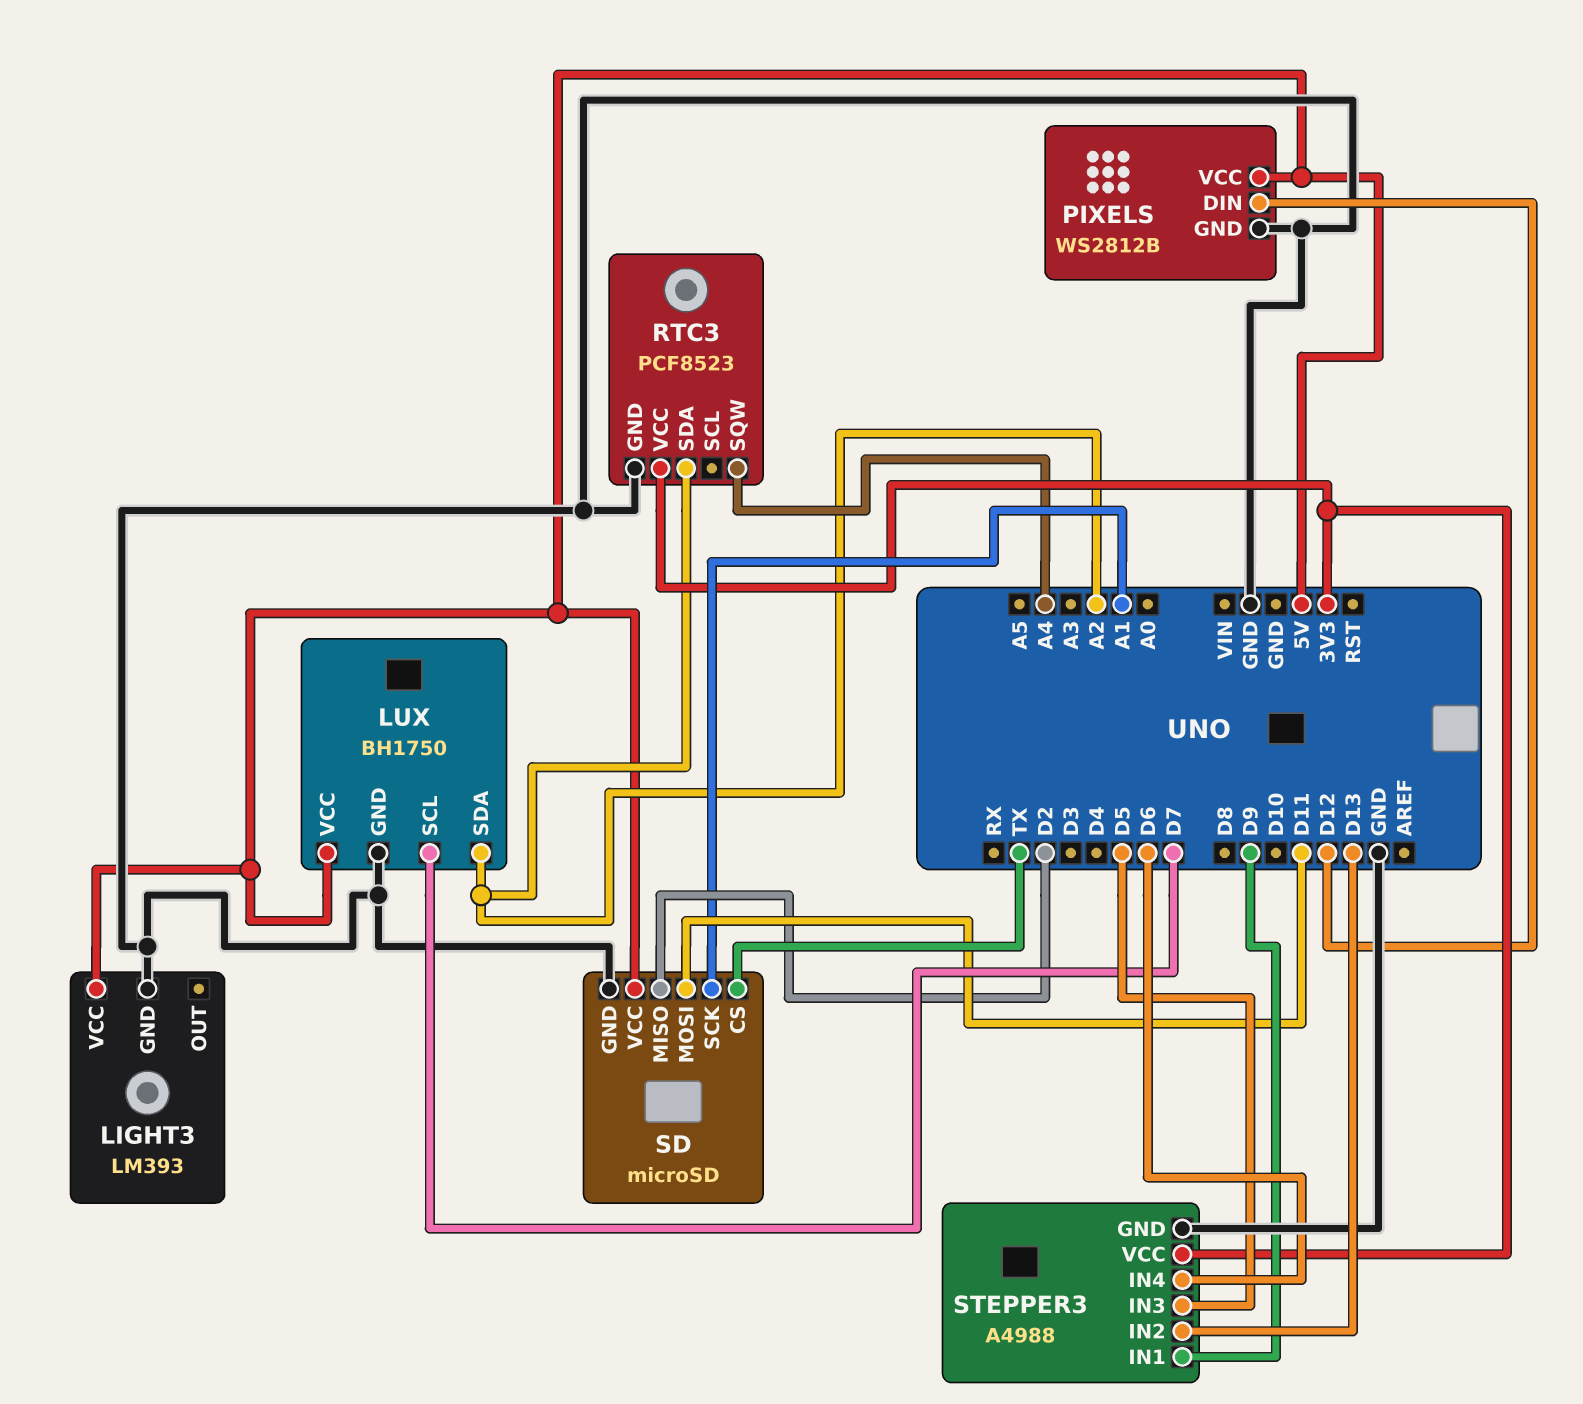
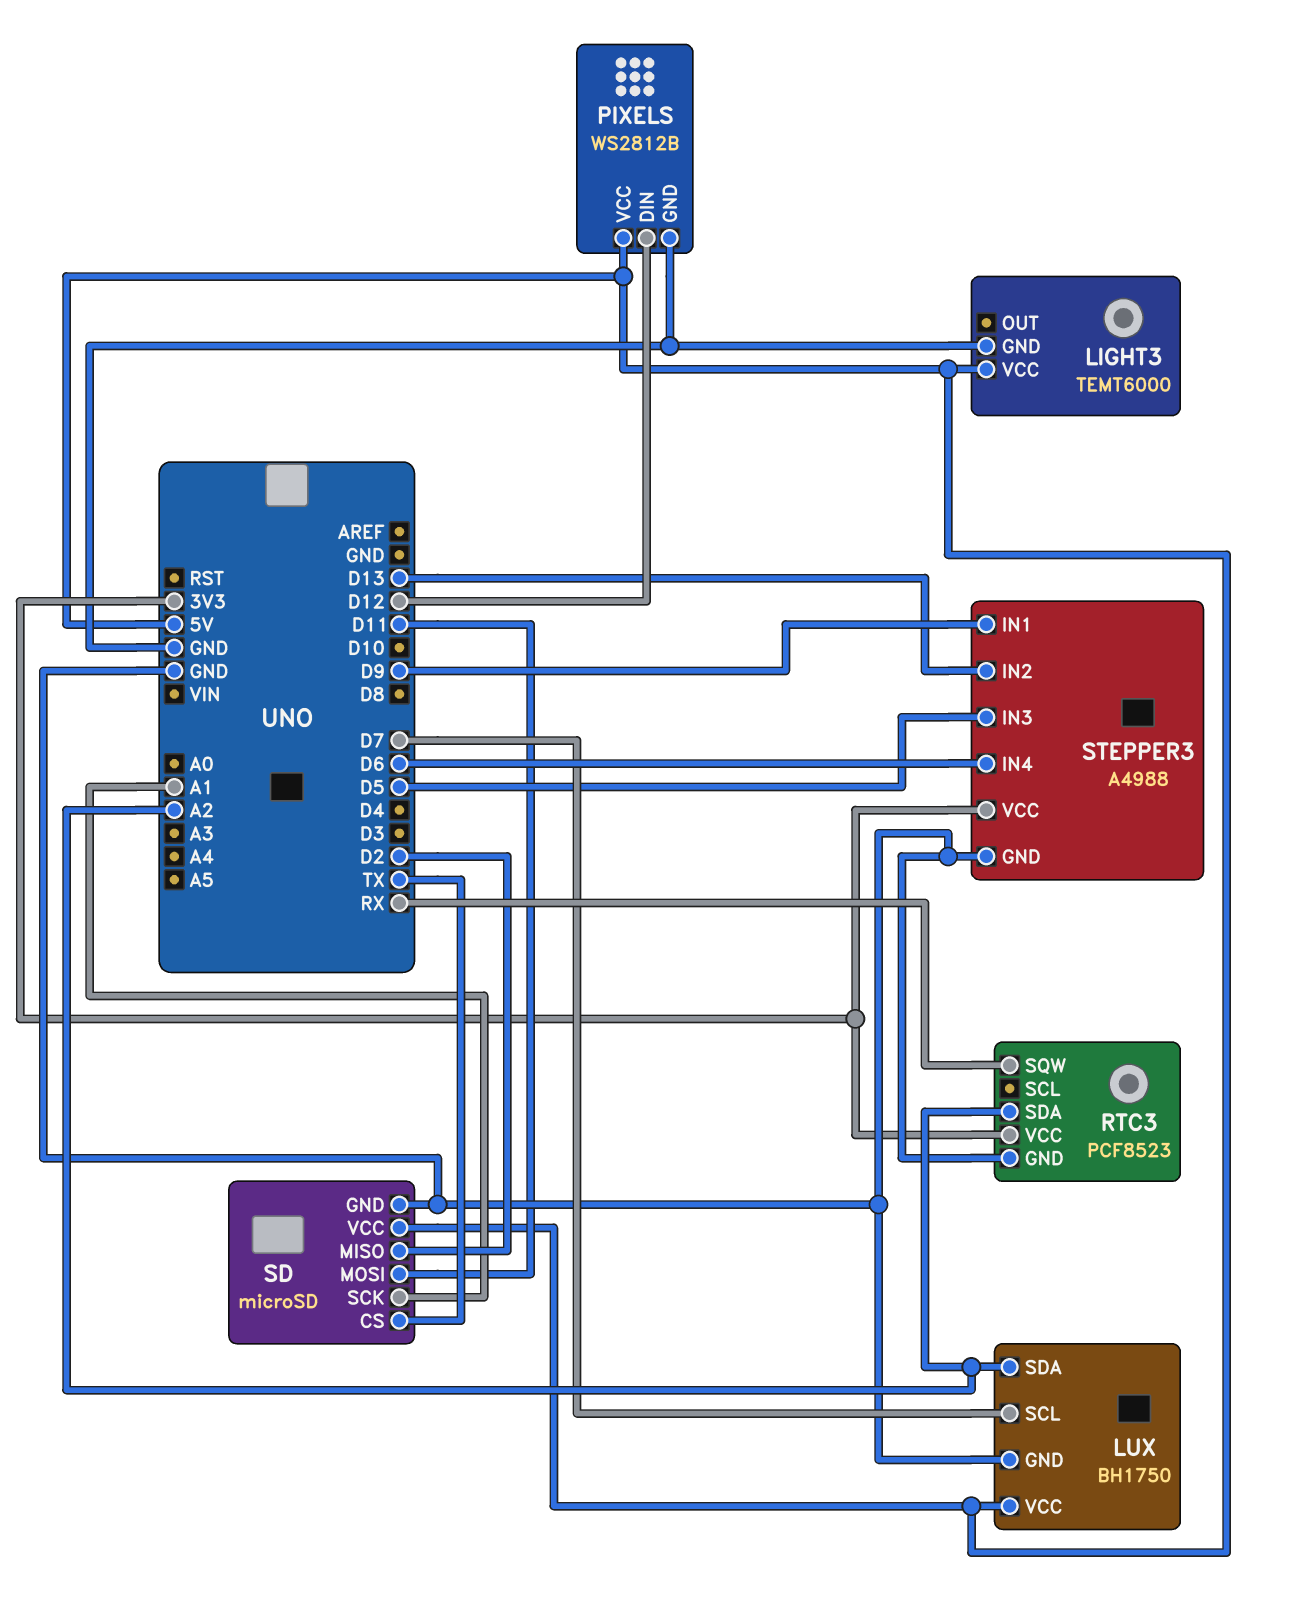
LIGHT3: LM393 -> TEMT6000
RTC3 pin SQW: A4 -> RX

